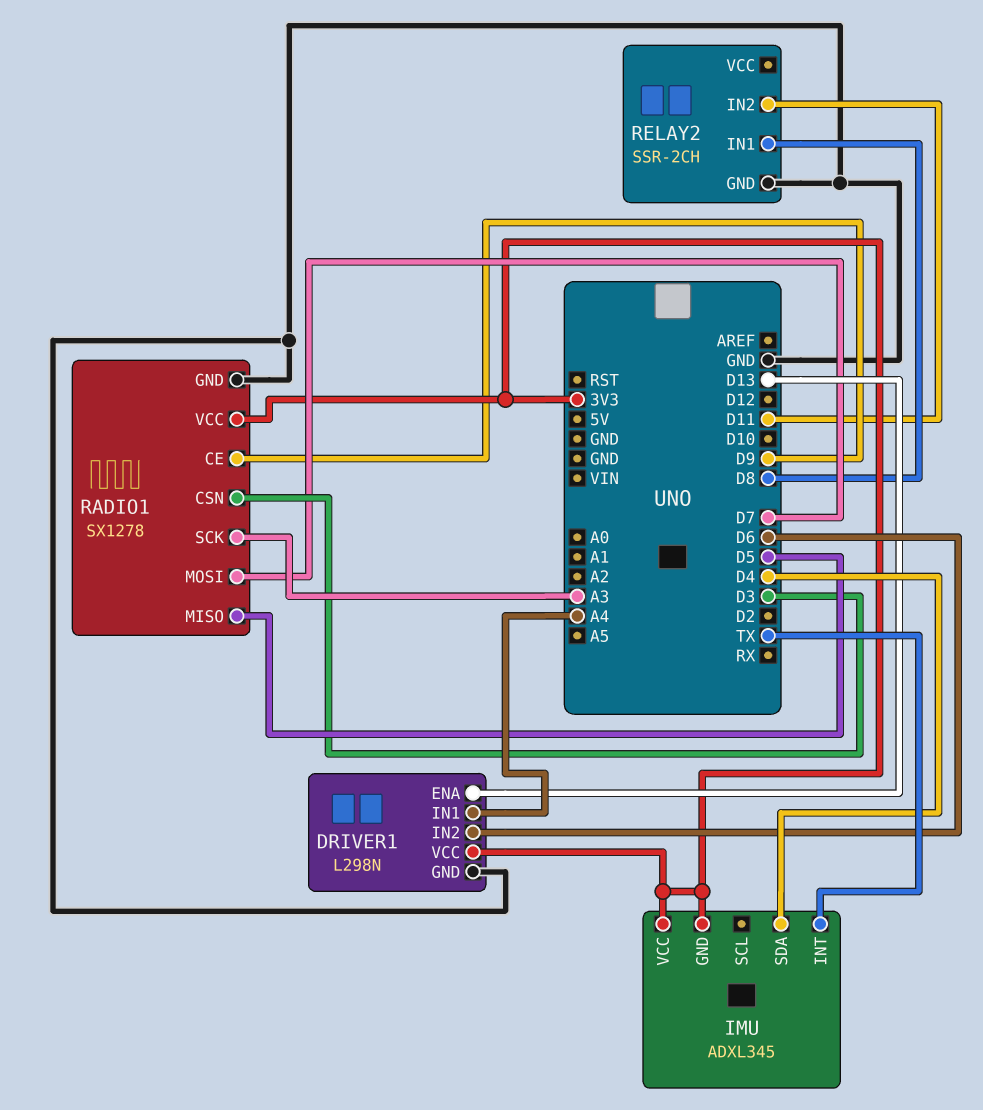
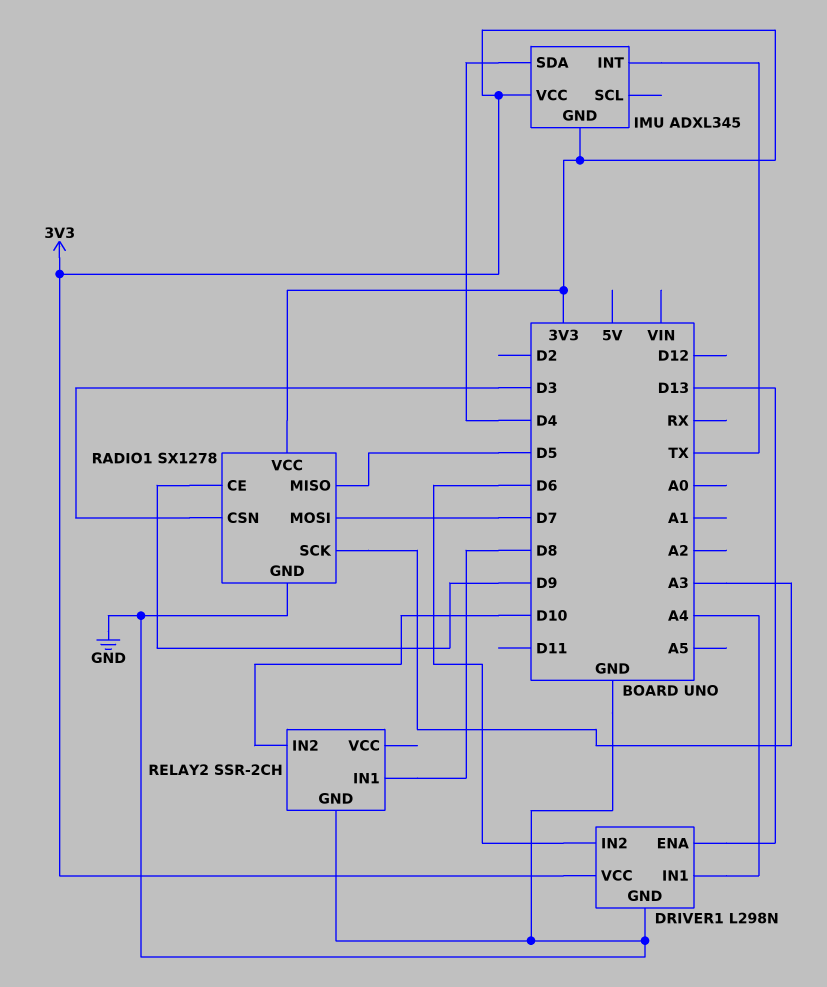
RELAY2 pin IN2: D11 -> D10

